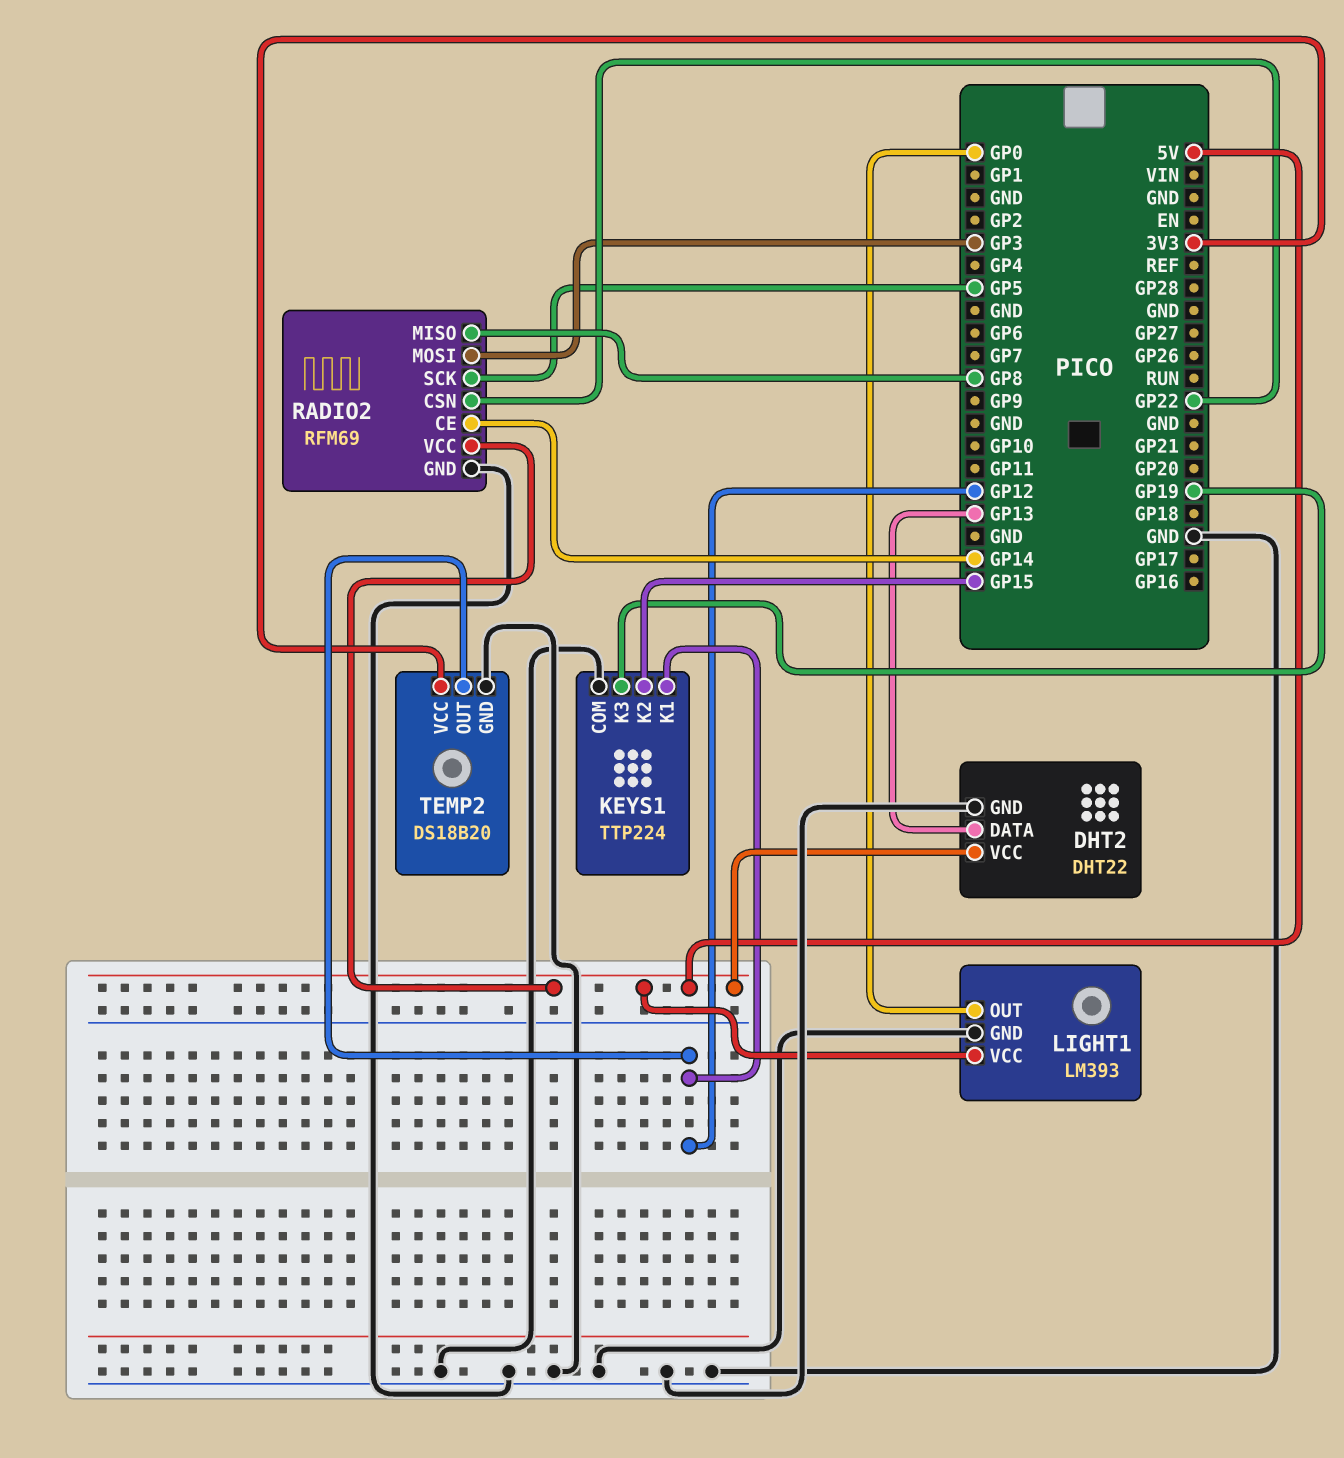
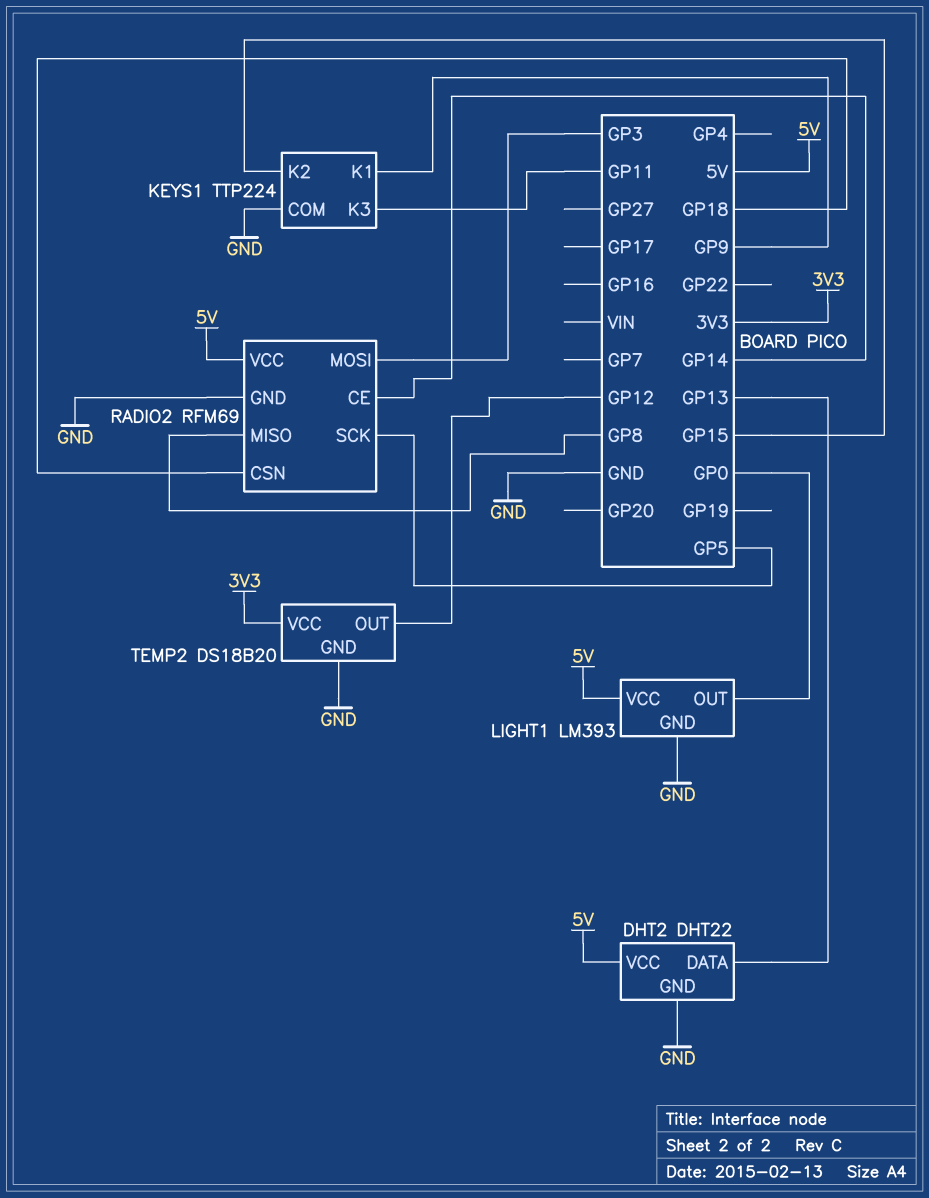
KEYS1 pin K1: GP12 -> GP9
KEYS1 pin K3: GP19 -> GP11
RADIO2 pin CSN: GP22 -> GP18

